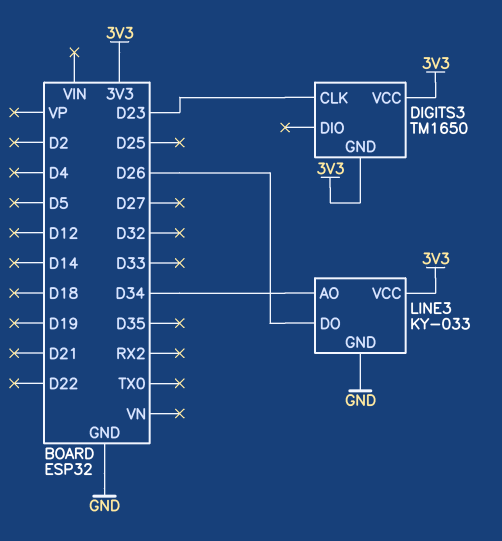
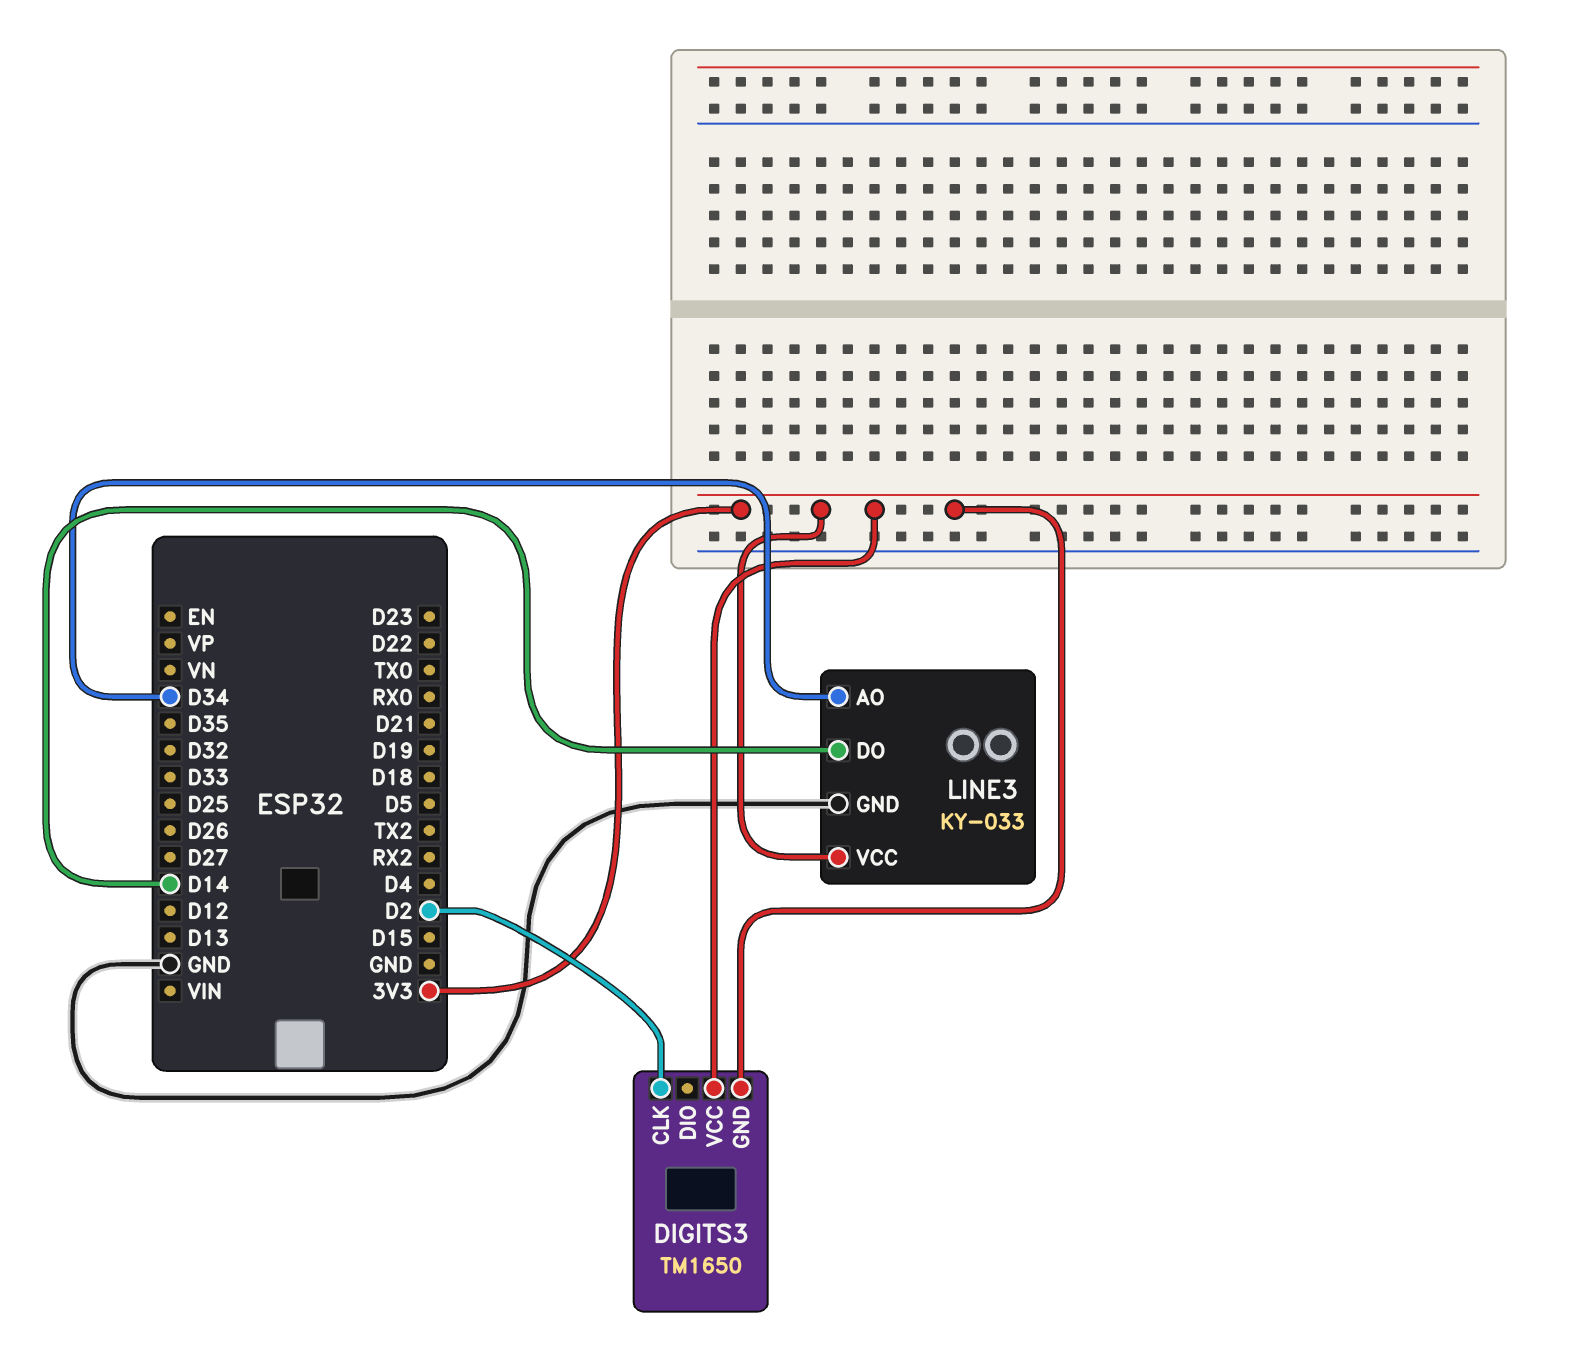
DIGITS3 pin CLK: D23 -> D2
LINE3 pin DO: D26 -> D14

